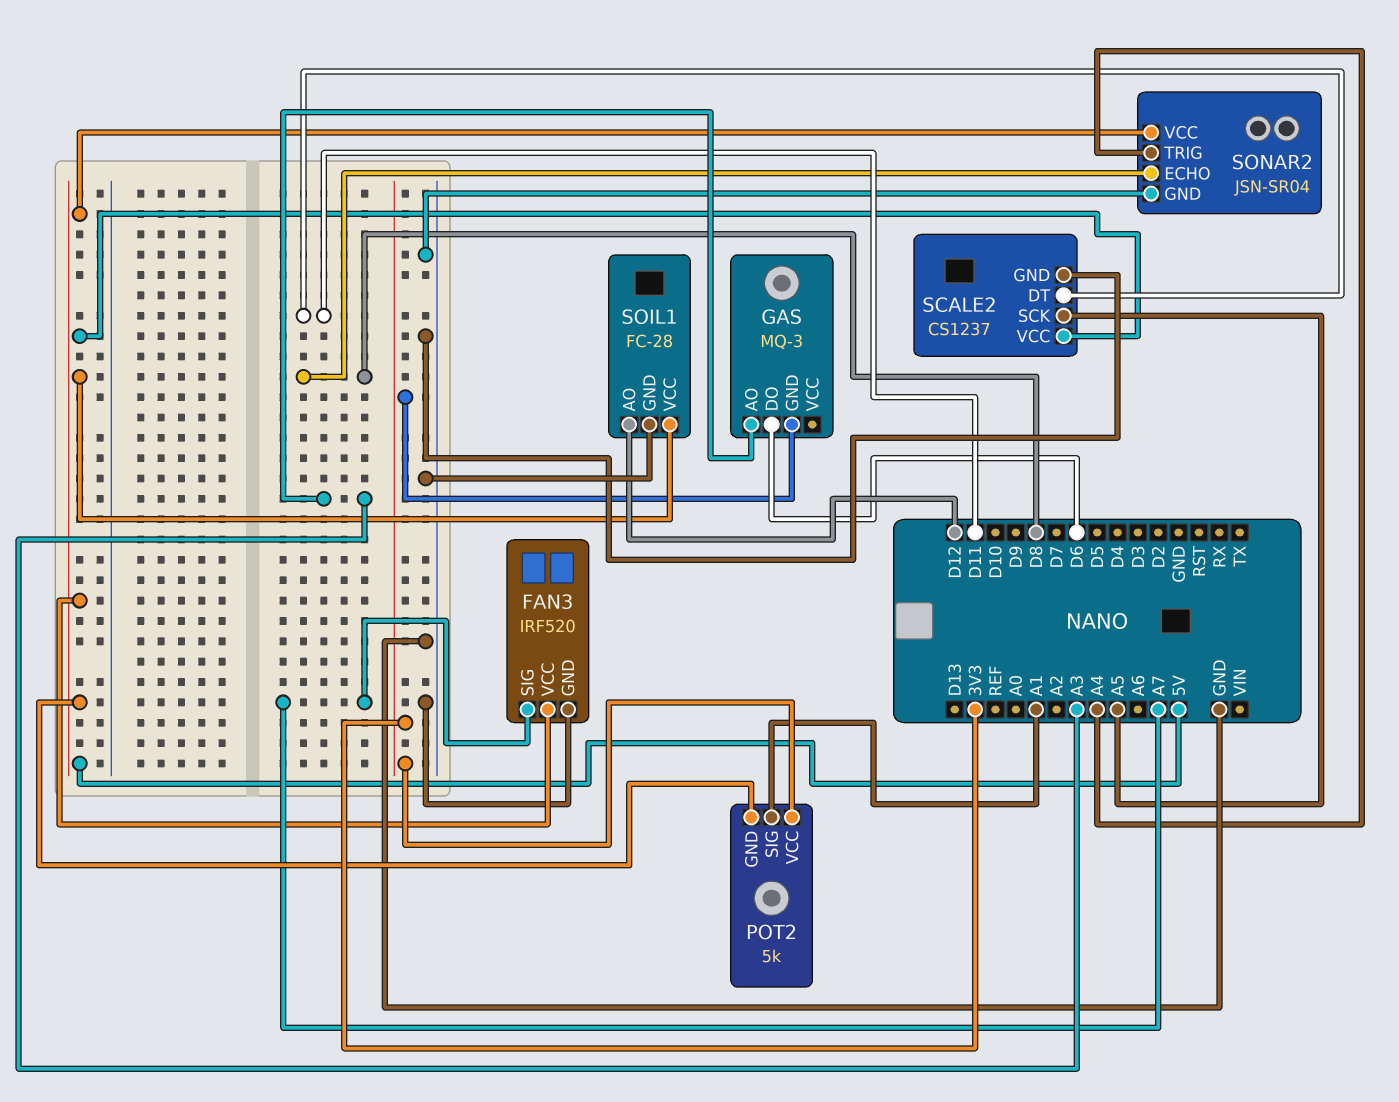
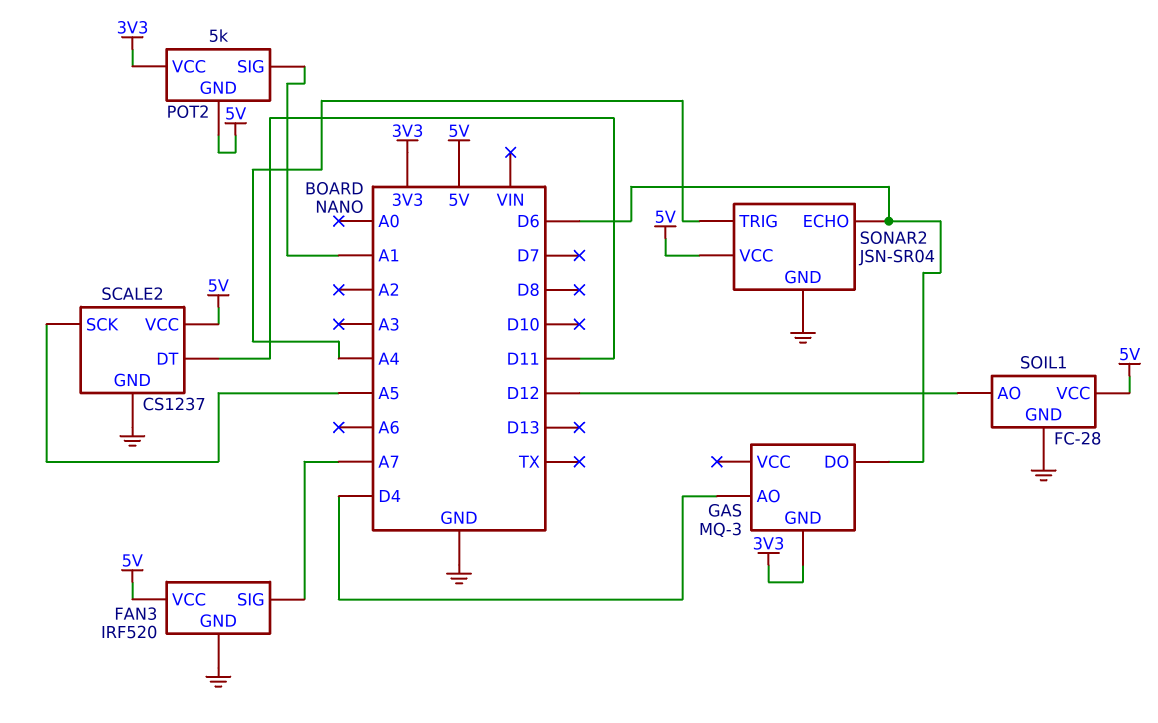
GAS pin AO: A3 -> D4
SONAR2 pin ECHO: D8 -> D6

